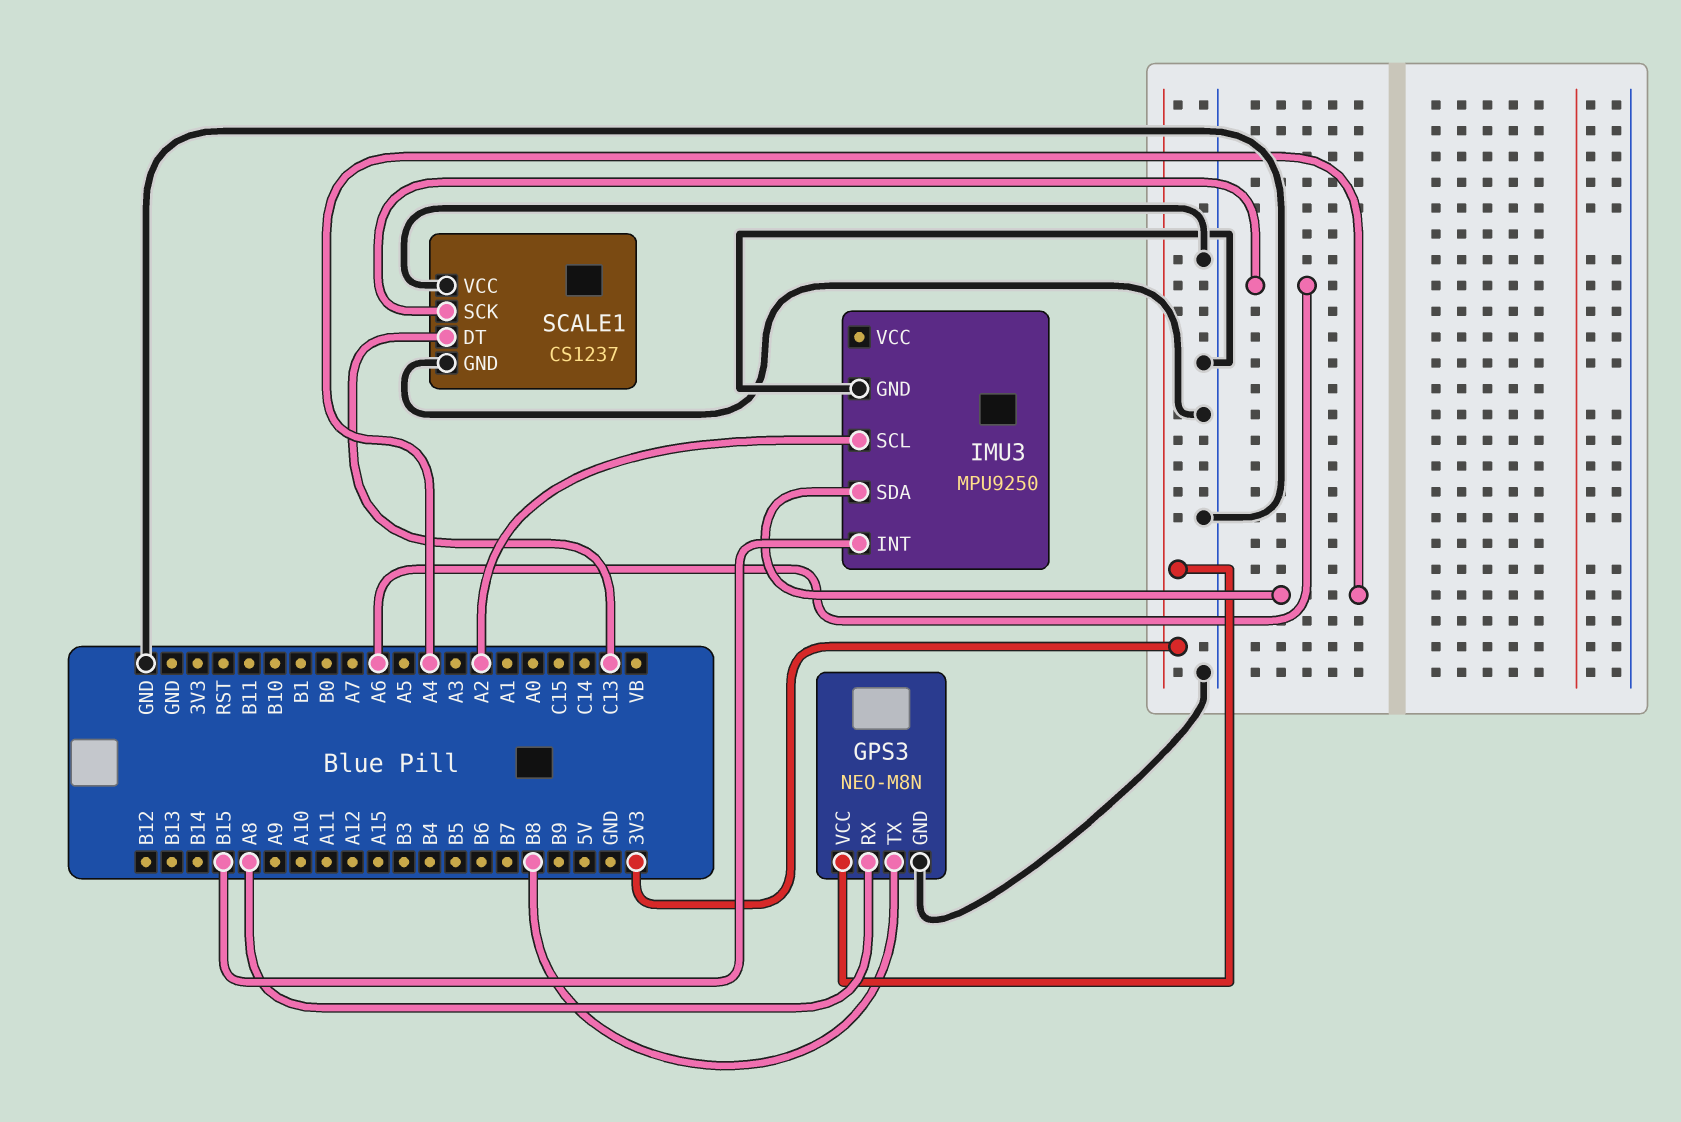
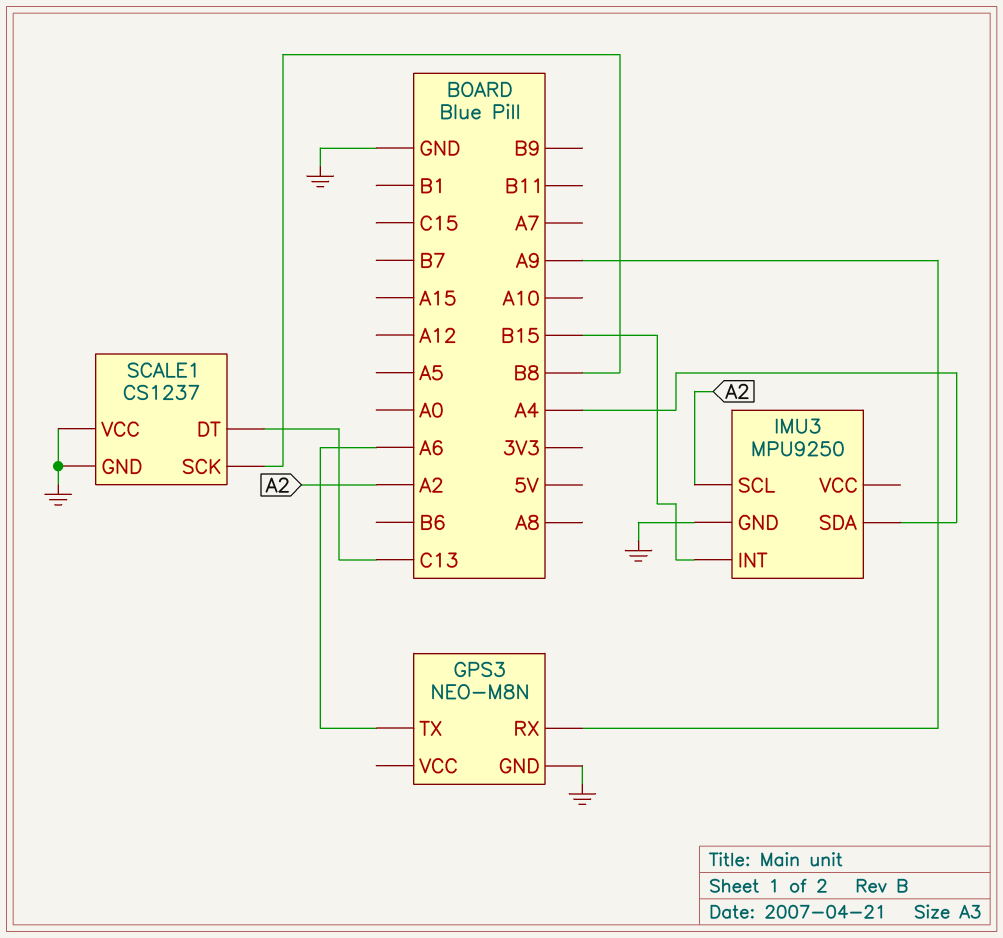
GPS3 pin RX: A8 -> A9
GPS3 pin TX: B8 -> A6
GPS3 pin VCC: 3V3 -> none
SCALE1 pin SCK: A6 -> B8

